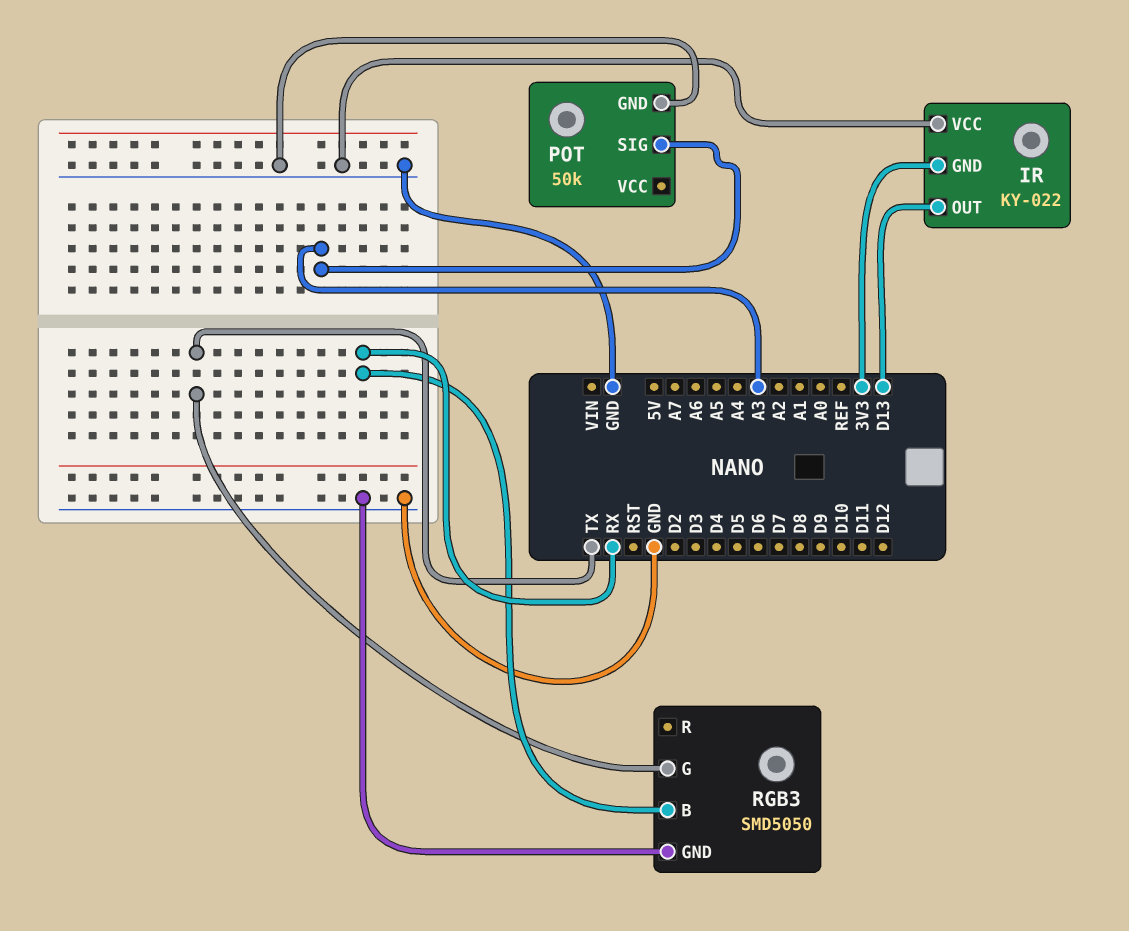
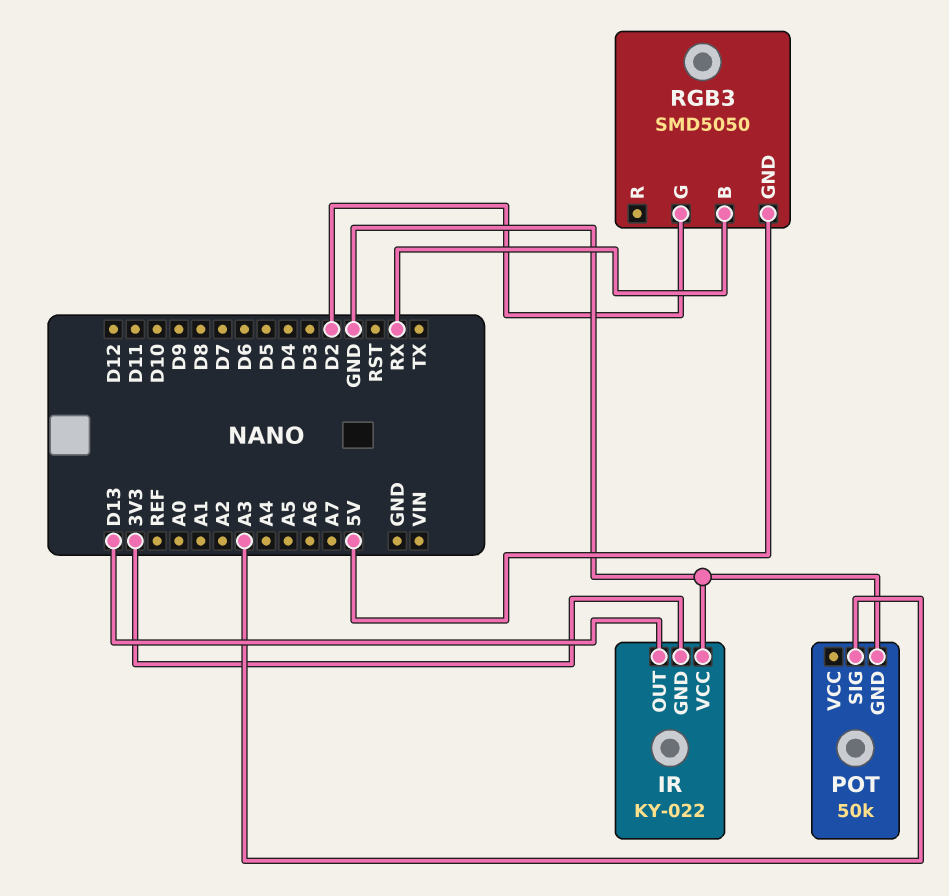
RGB3 pin G: TX -> D2
RGB3 pin GND: GND -> 5V

